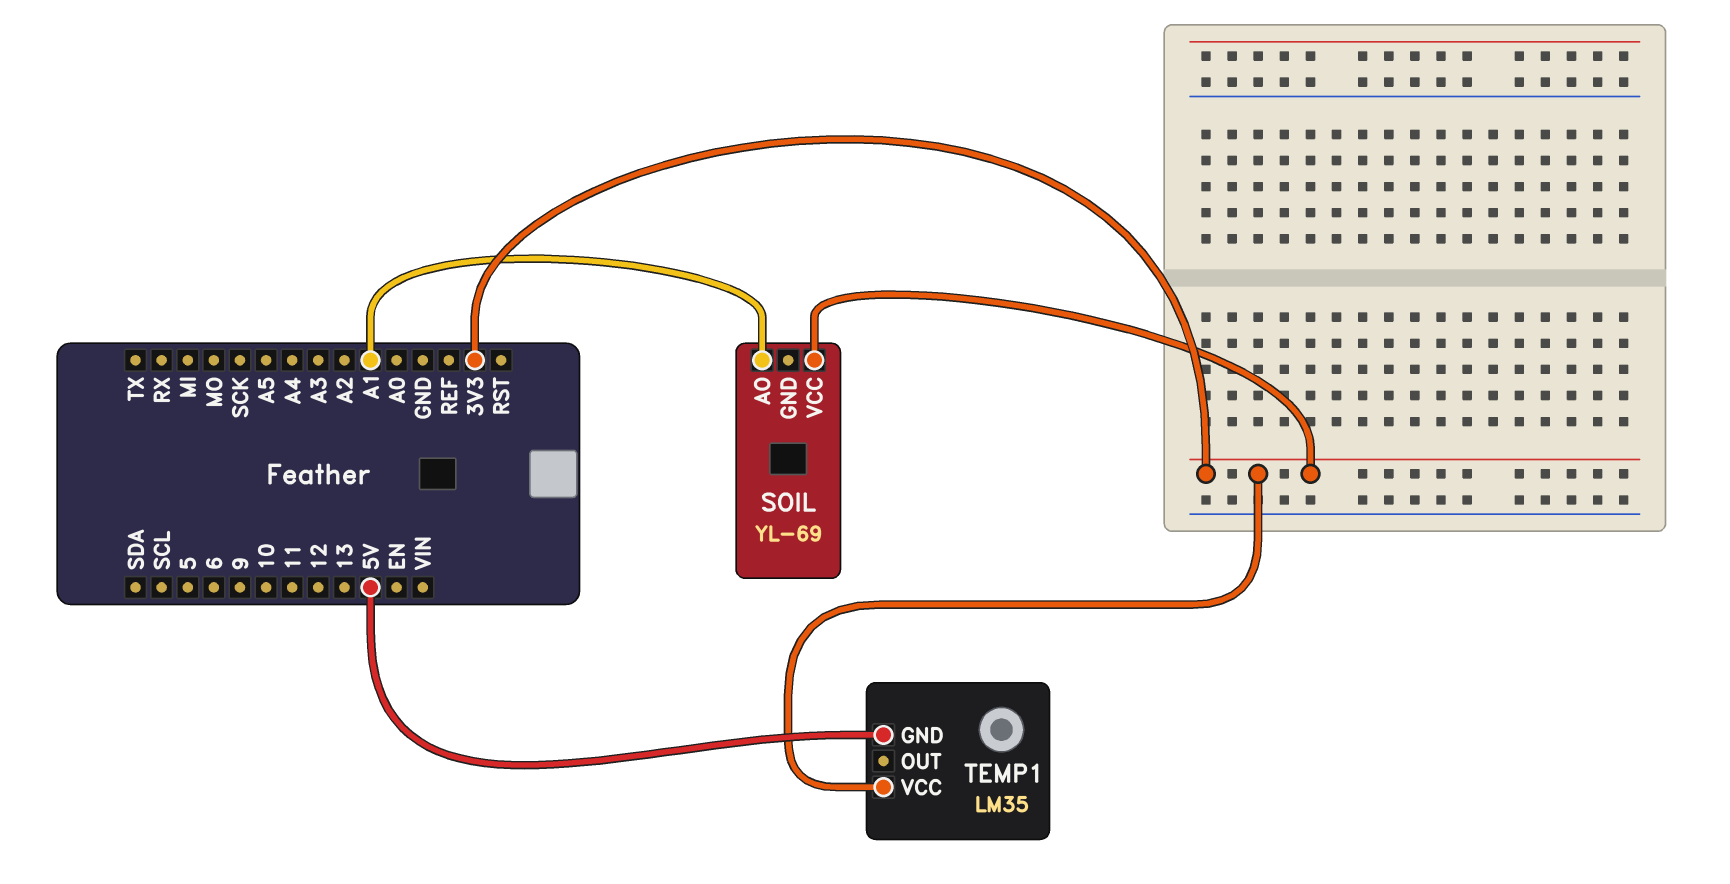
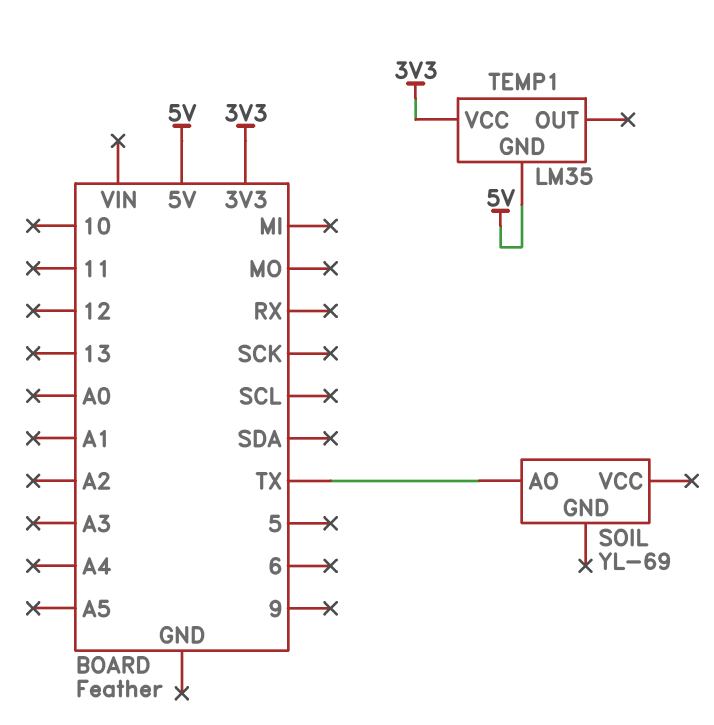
SOIL pin AO: A1 -> TX
SOIL pin VCC: 3V3 -> none

